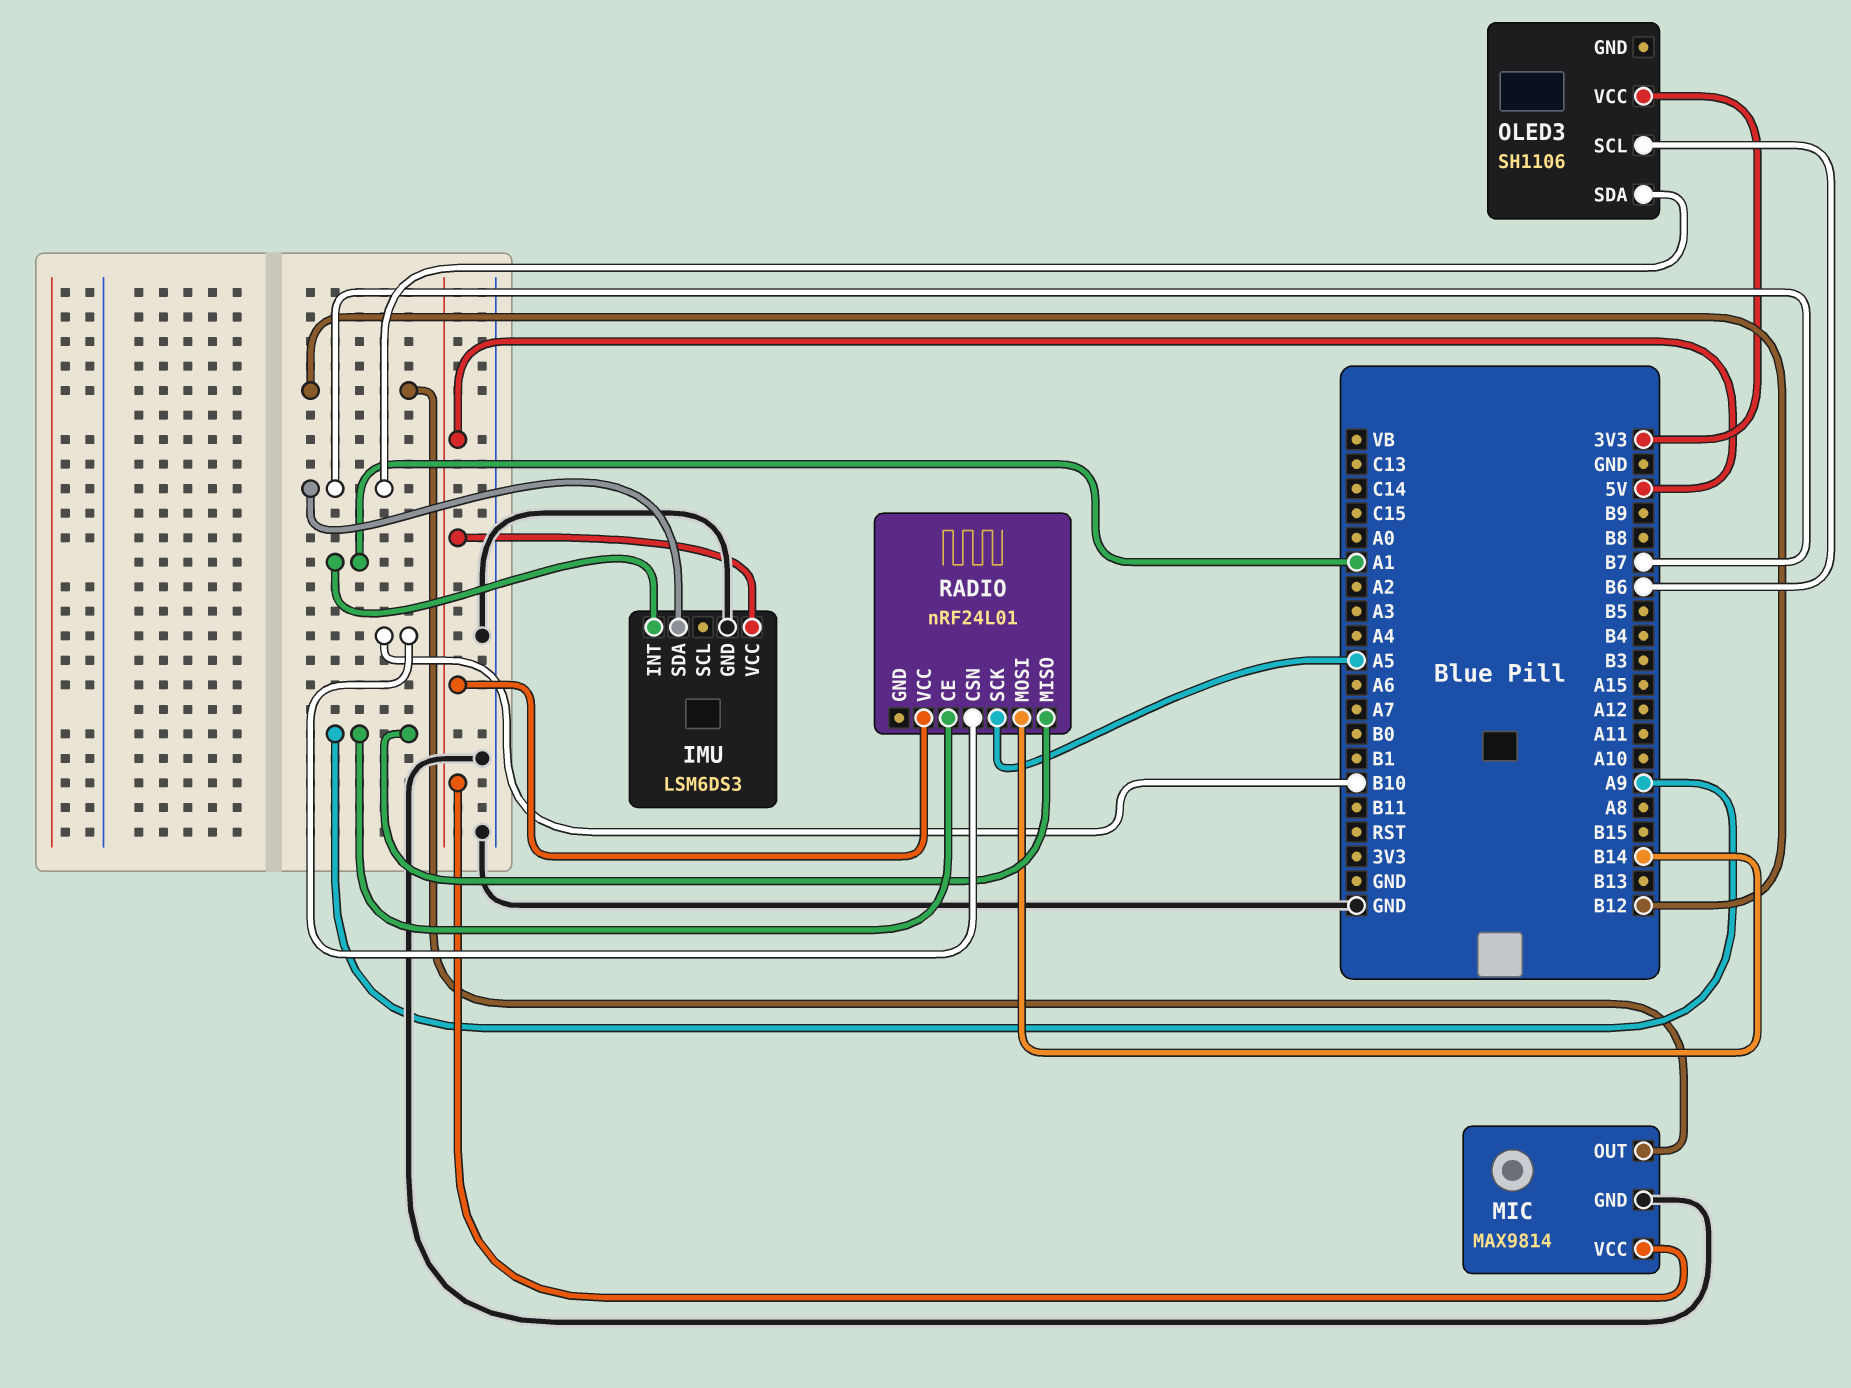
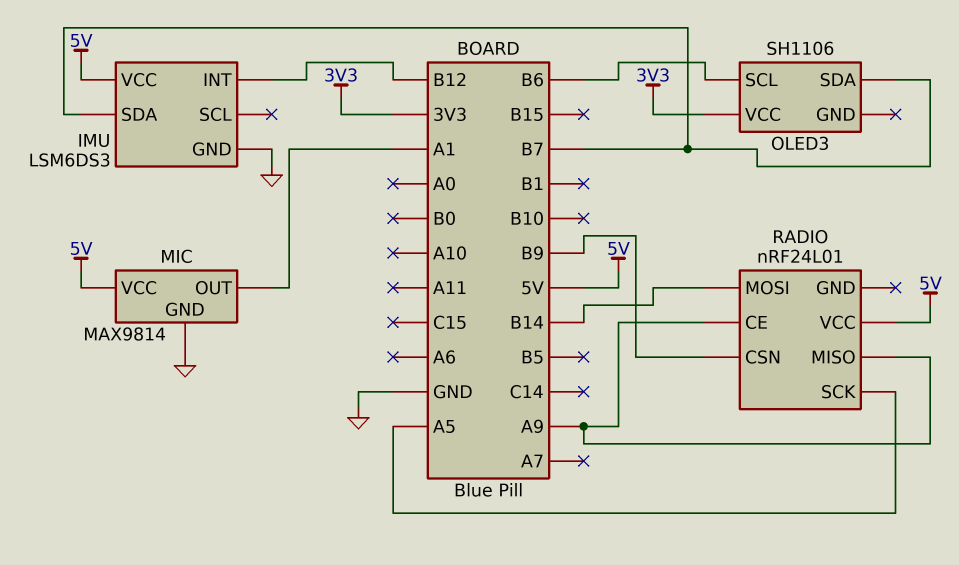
IMU pin INT: A1 -> B12
MIC pin OUT: B12 -> A1
RADIO pin CSN: B10 -> B9

